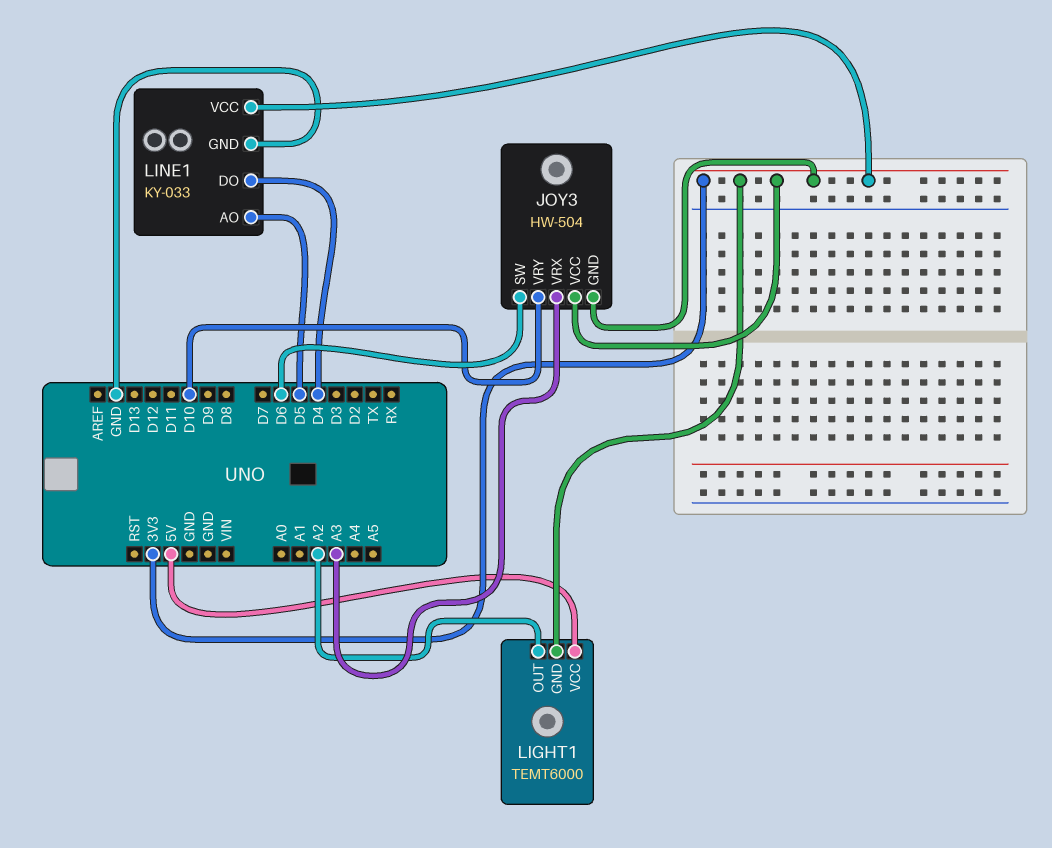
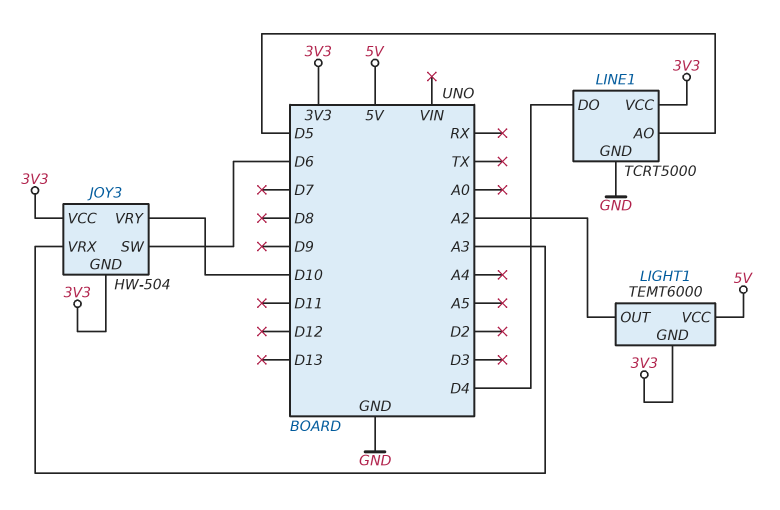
LINE1: KY-033 -> TCRT5000

